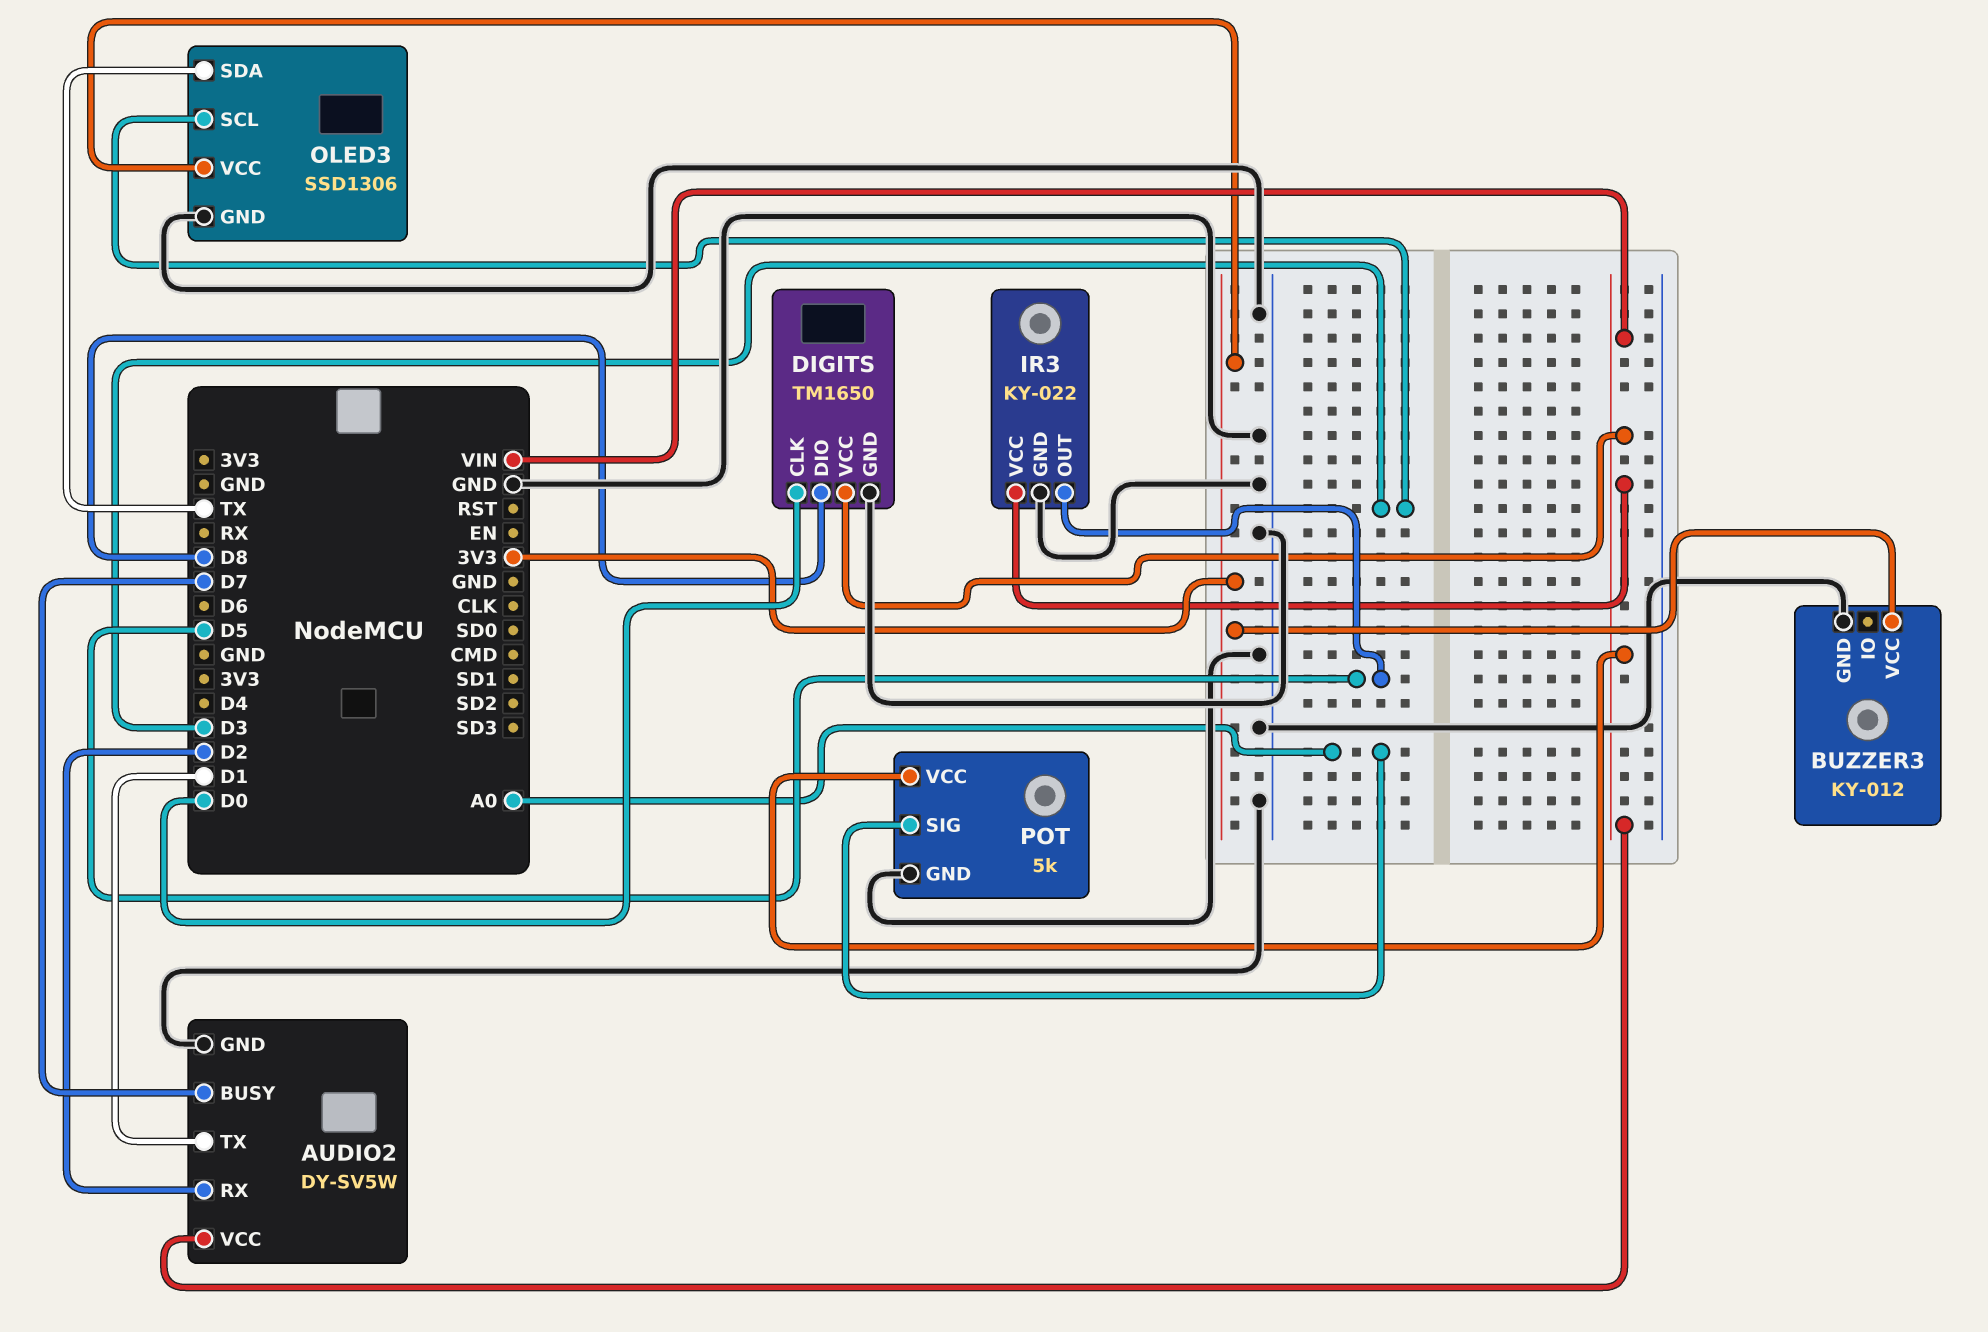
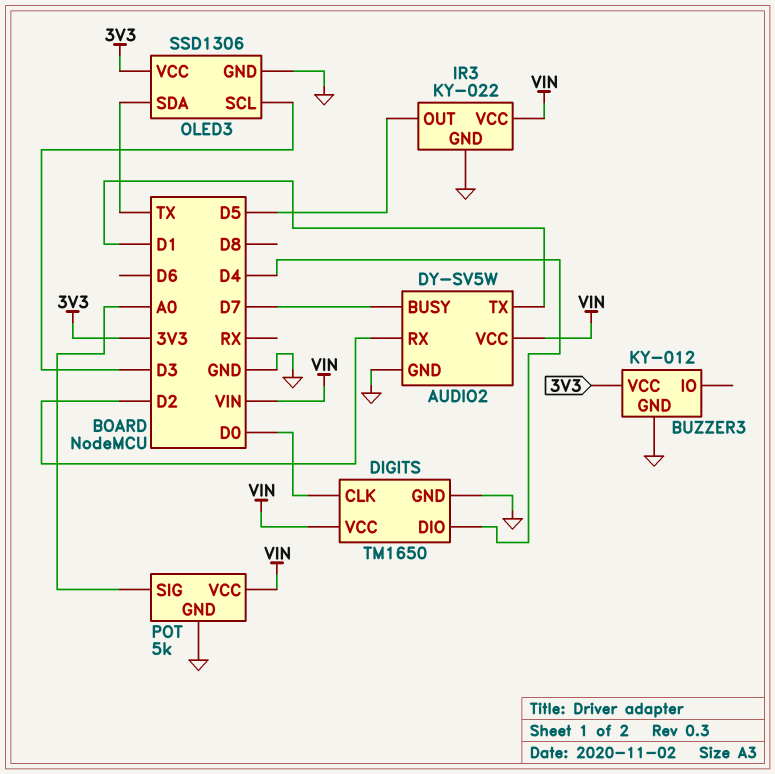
DIGITS pin DIO: D8 -> D4

